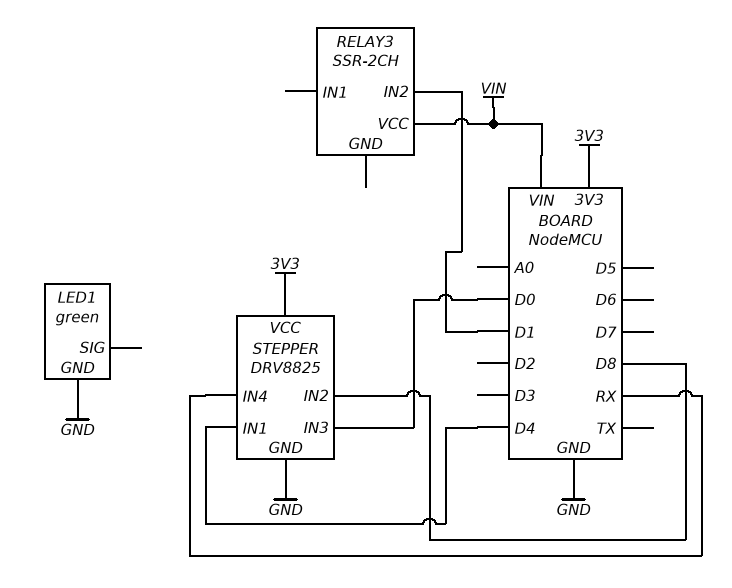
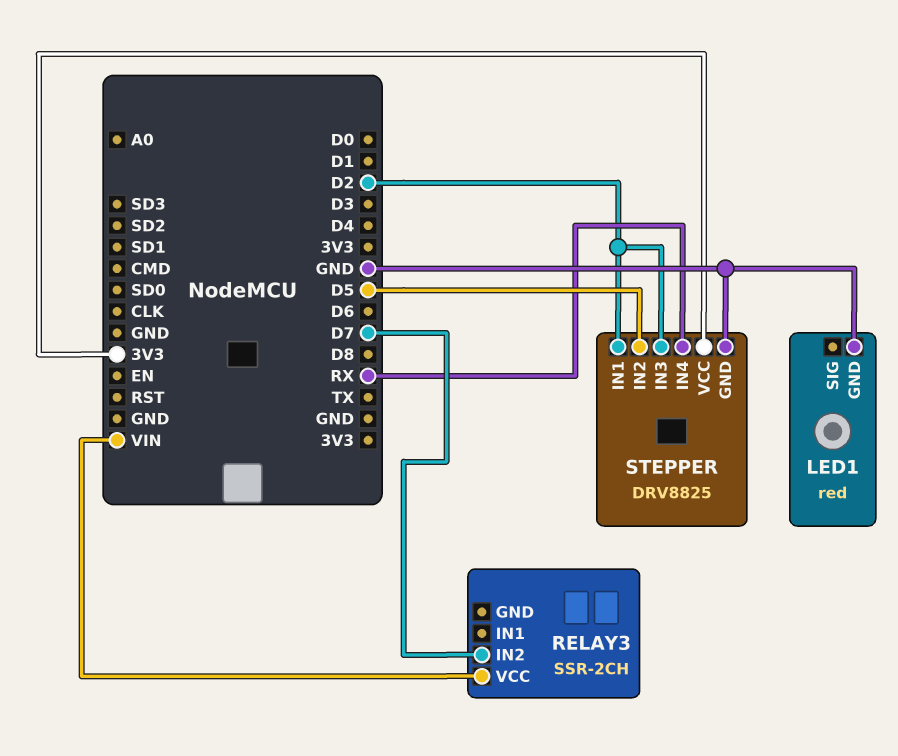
LED1: green -> red
RELAY3 pin IN2: D1 -> D7
STEPPER pin IN1: D4 -> D2
STEPPER pin IN2: D8 -> D5
STEPPER pin IN3: D0 -> D2

